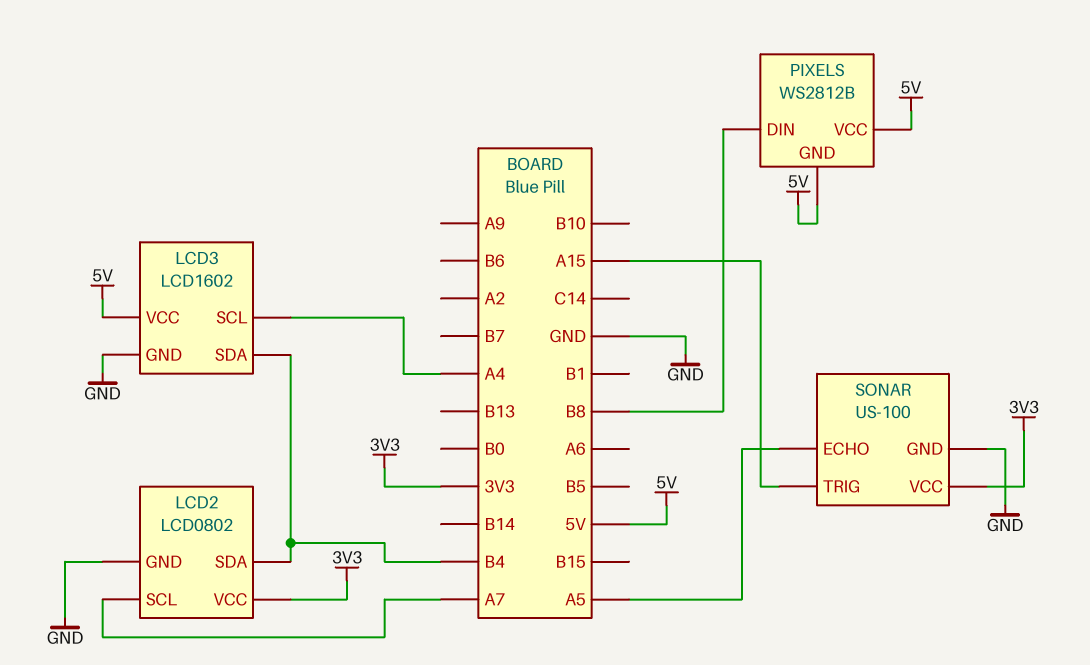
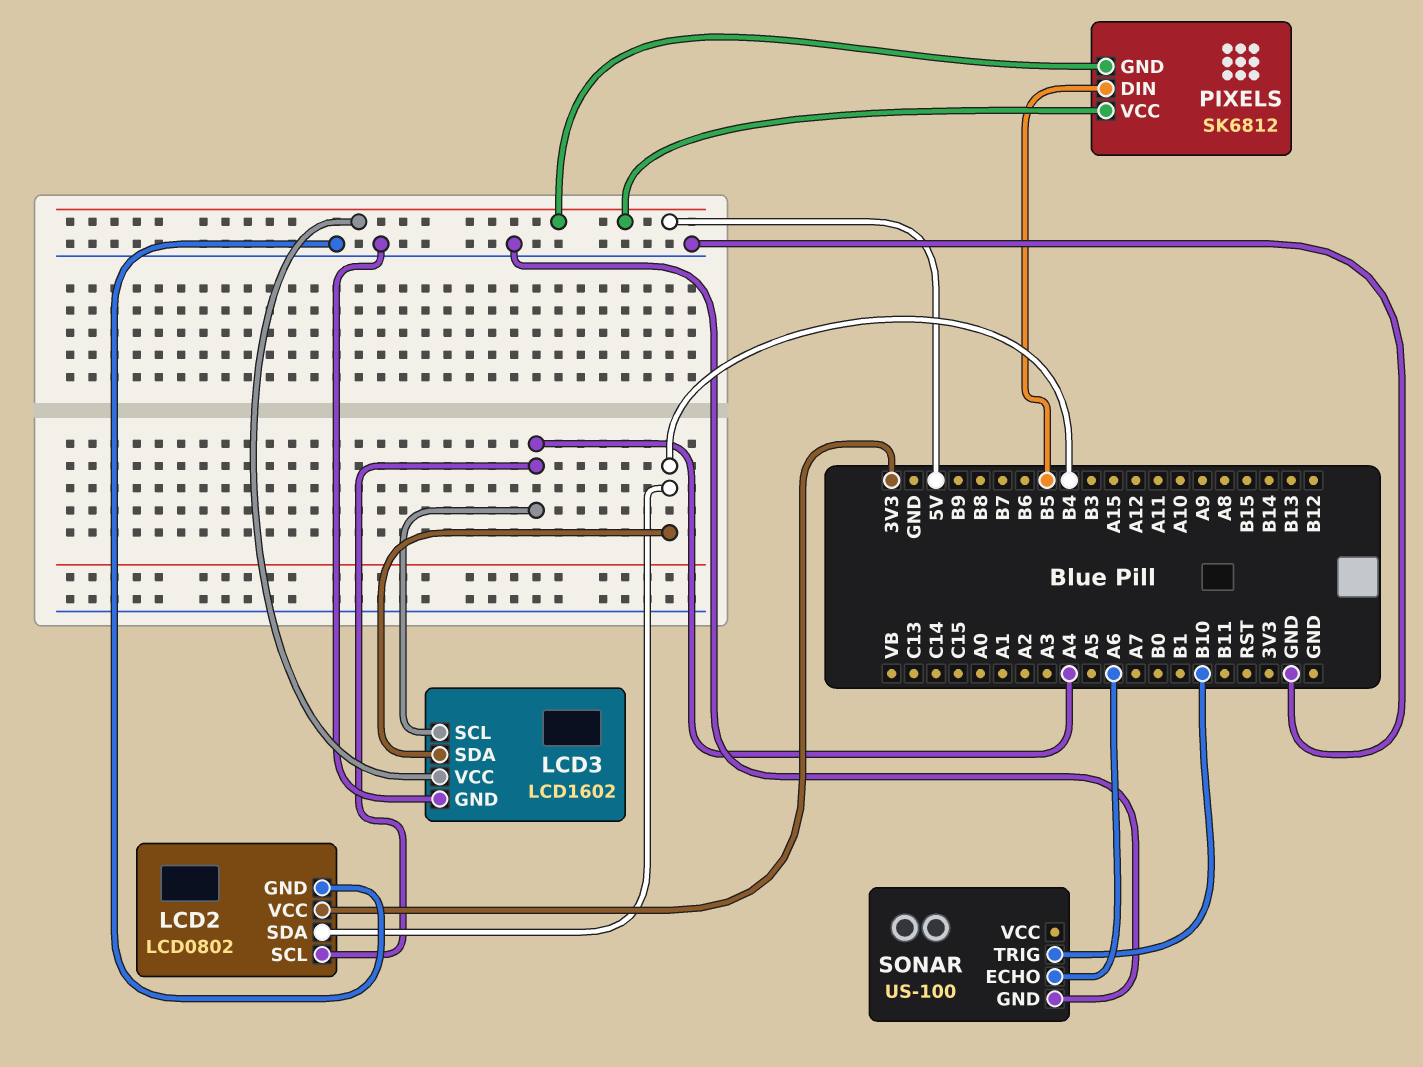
LCD2 pin SCL: A7 -> A4
PIXELS: WS2812B -> SK6812
PIXELS pin DIN: B8 -> B5
SONAR pin ECHO: A5 -> A6
SONAR pin TRIG: A15 -> B10
SONAR pin VCC: 3V3 -> none

